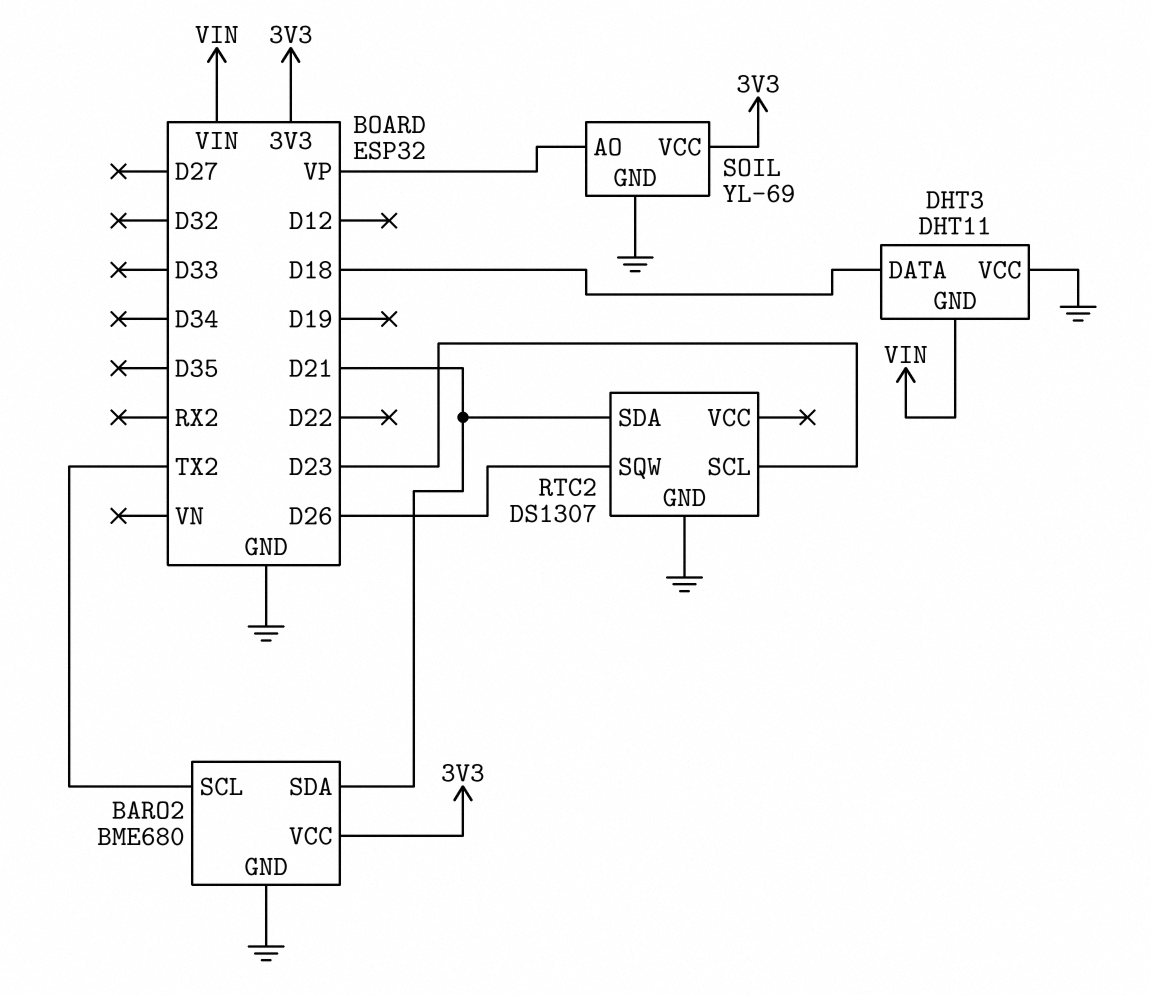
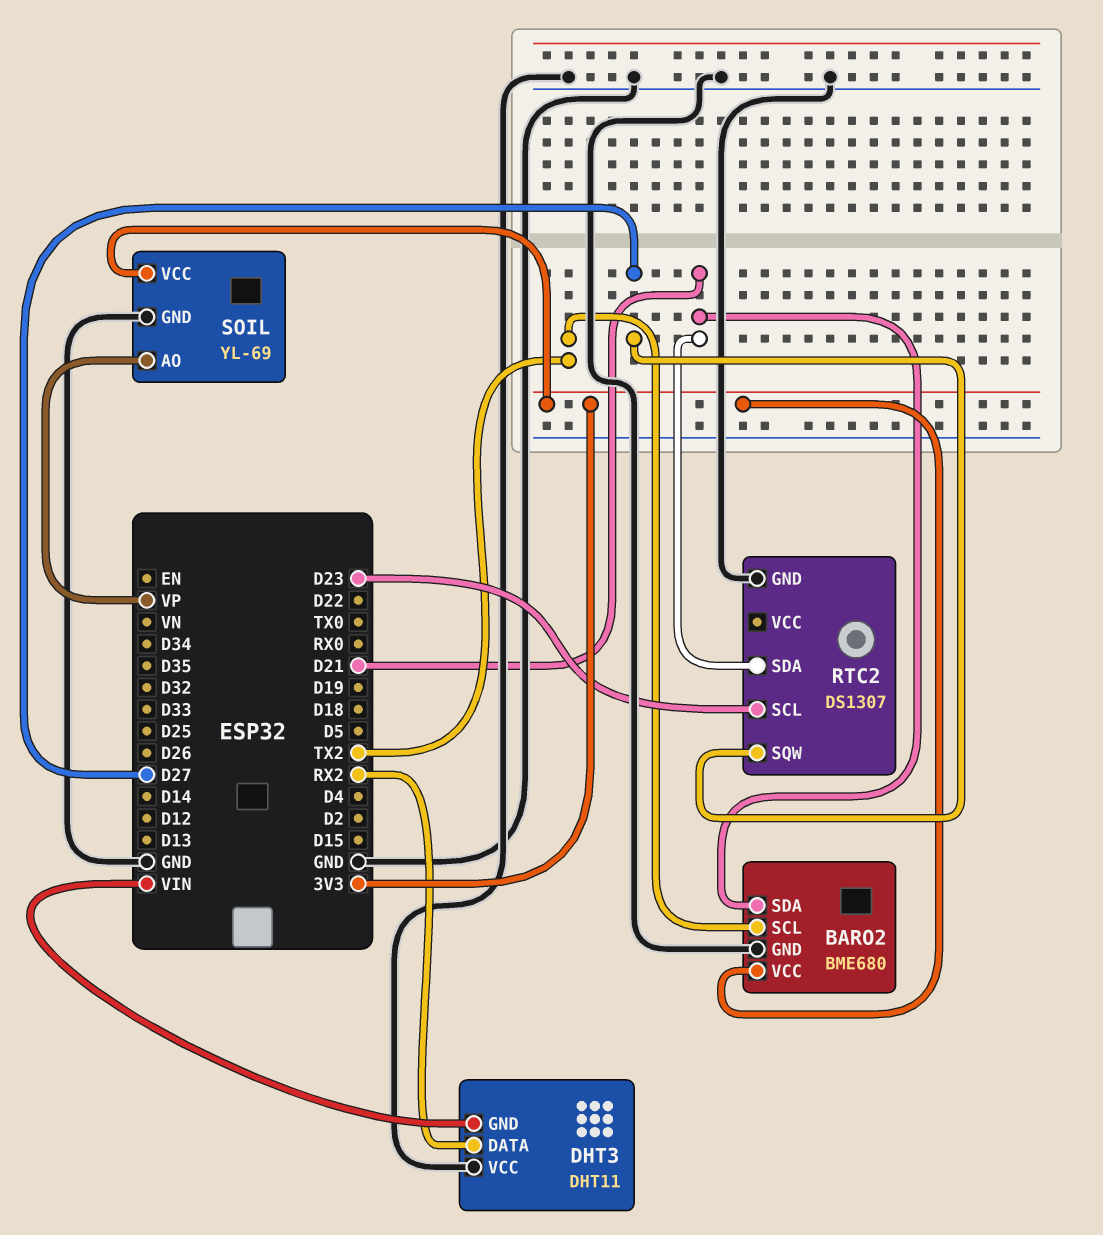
DHT3 pin DATA: D18 -> RX2
RTC2 pin SQW: D26 -> D27

